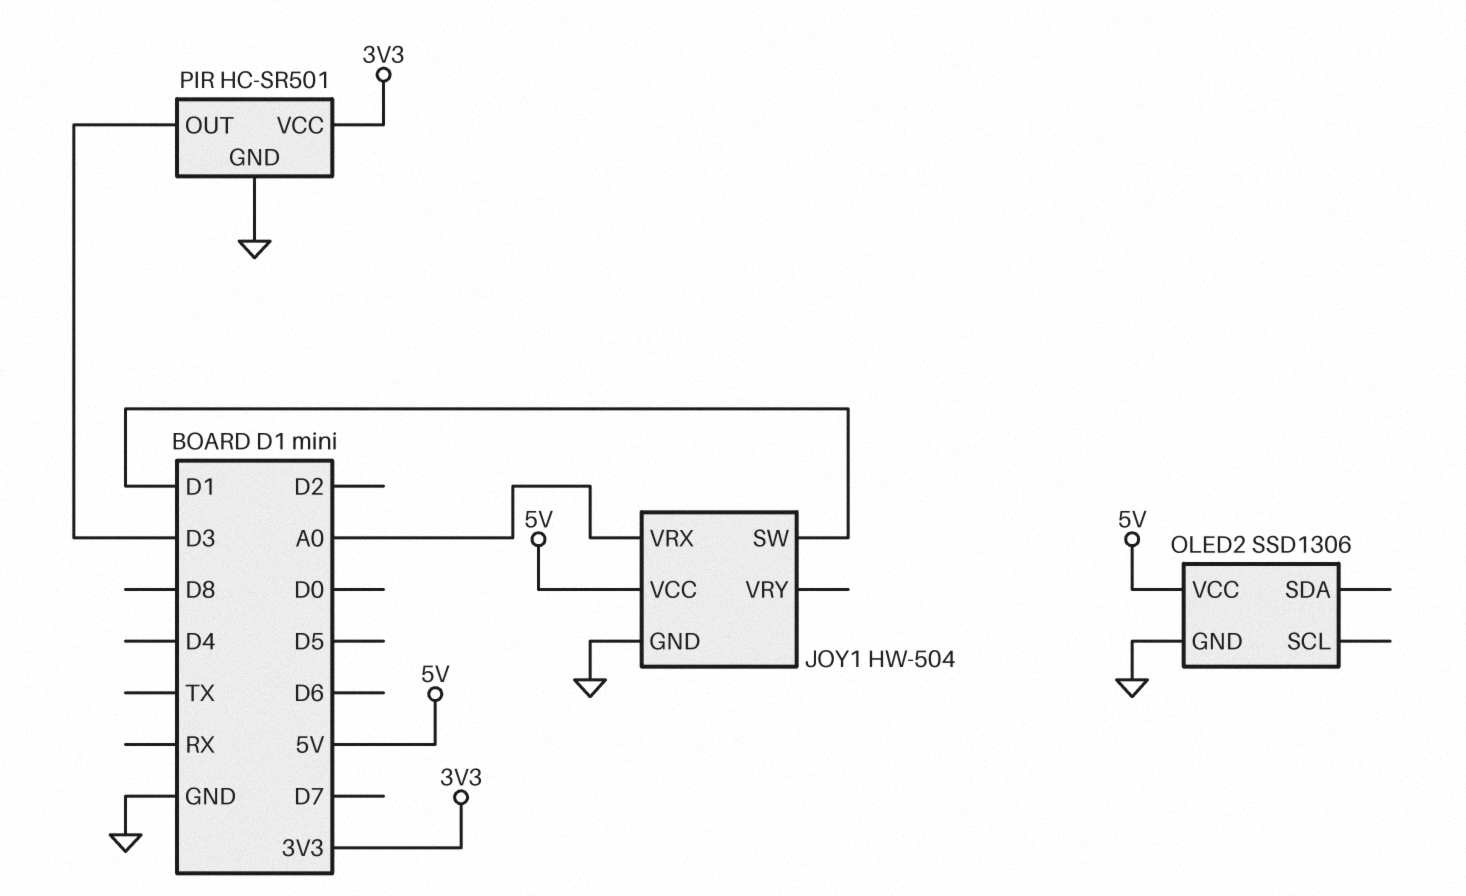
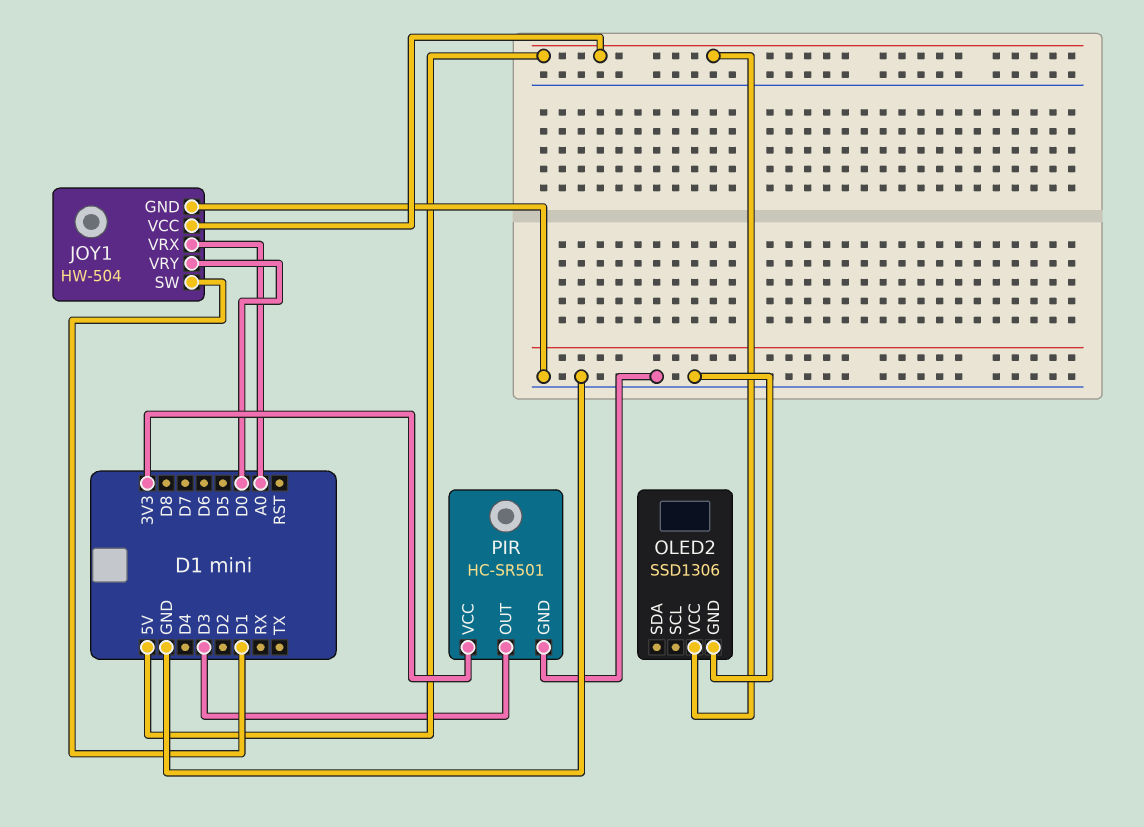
JOY1 pin VRY: none -> D0

